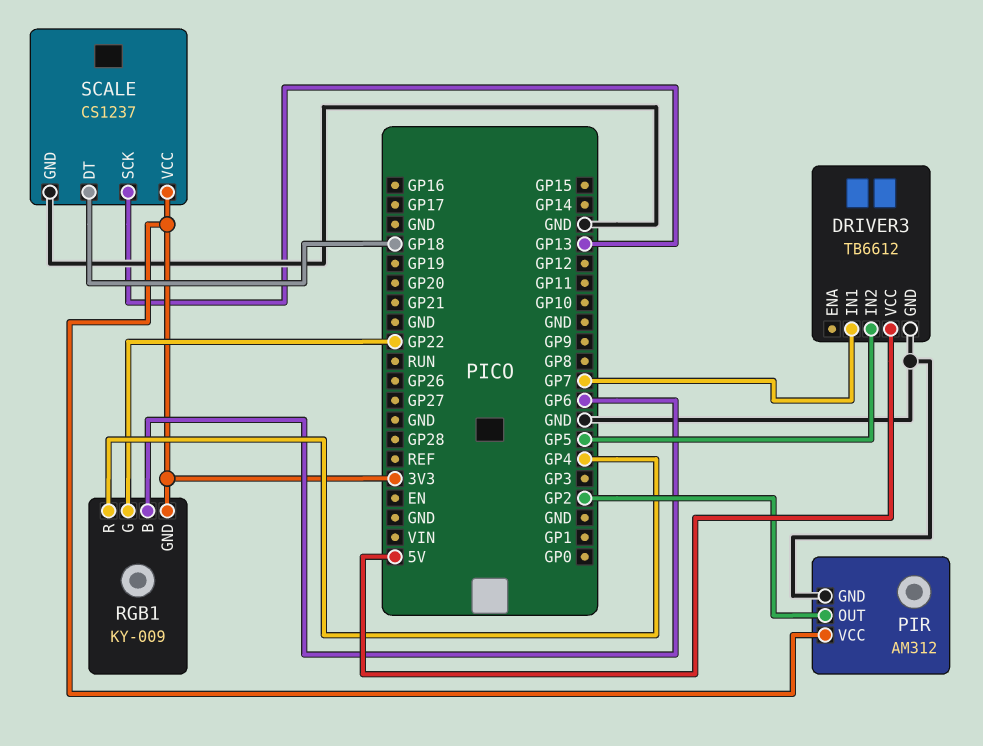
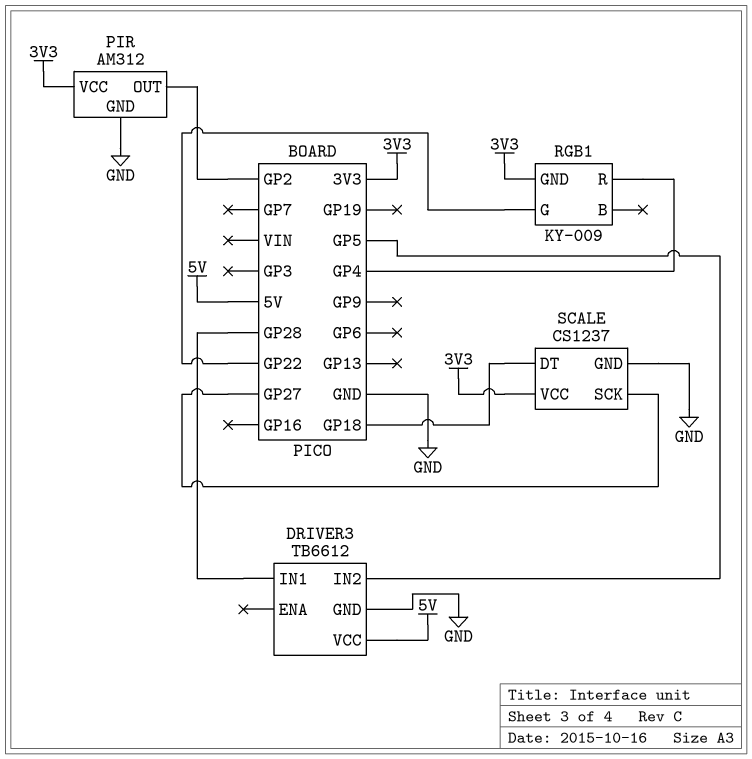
DRIVER3 pin IN1: GP7 -> GP28
RGB1 pin B: GP6 -> none
SCALE pin SCK: GP13 -> GP27

